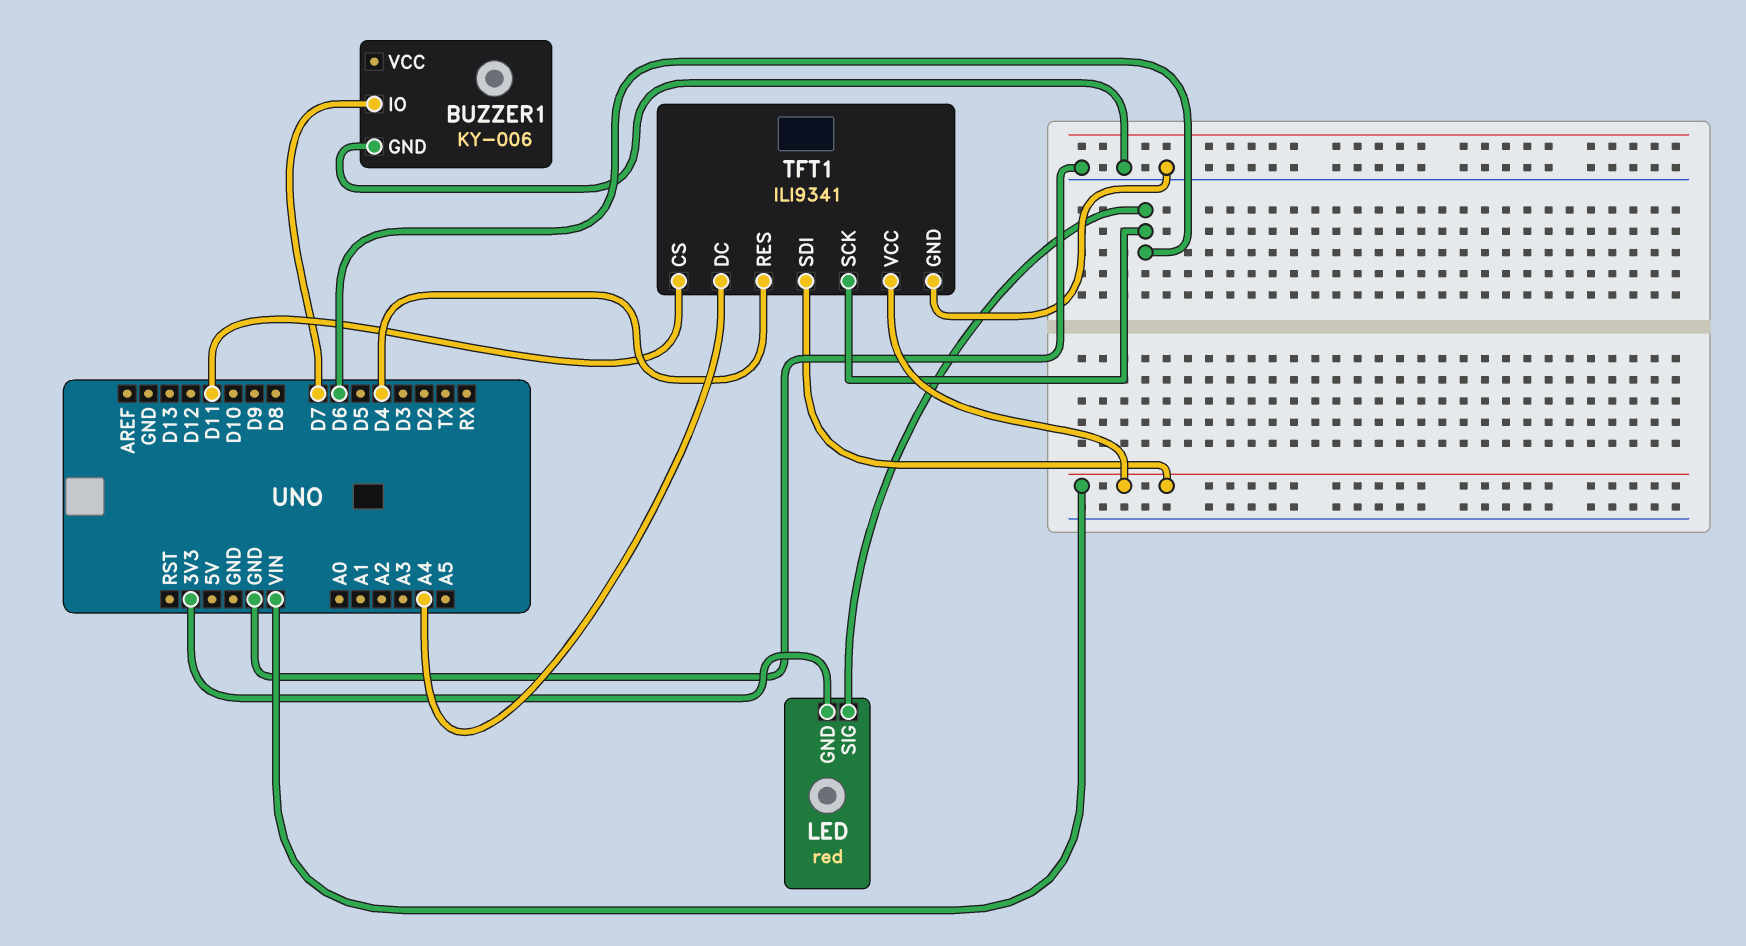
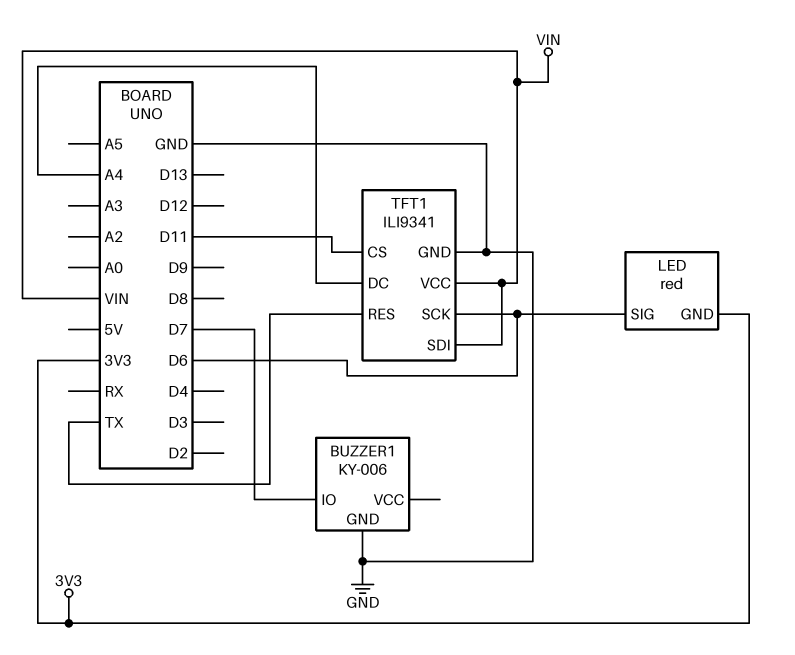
TFT1 pin RES: D4 -> TX

